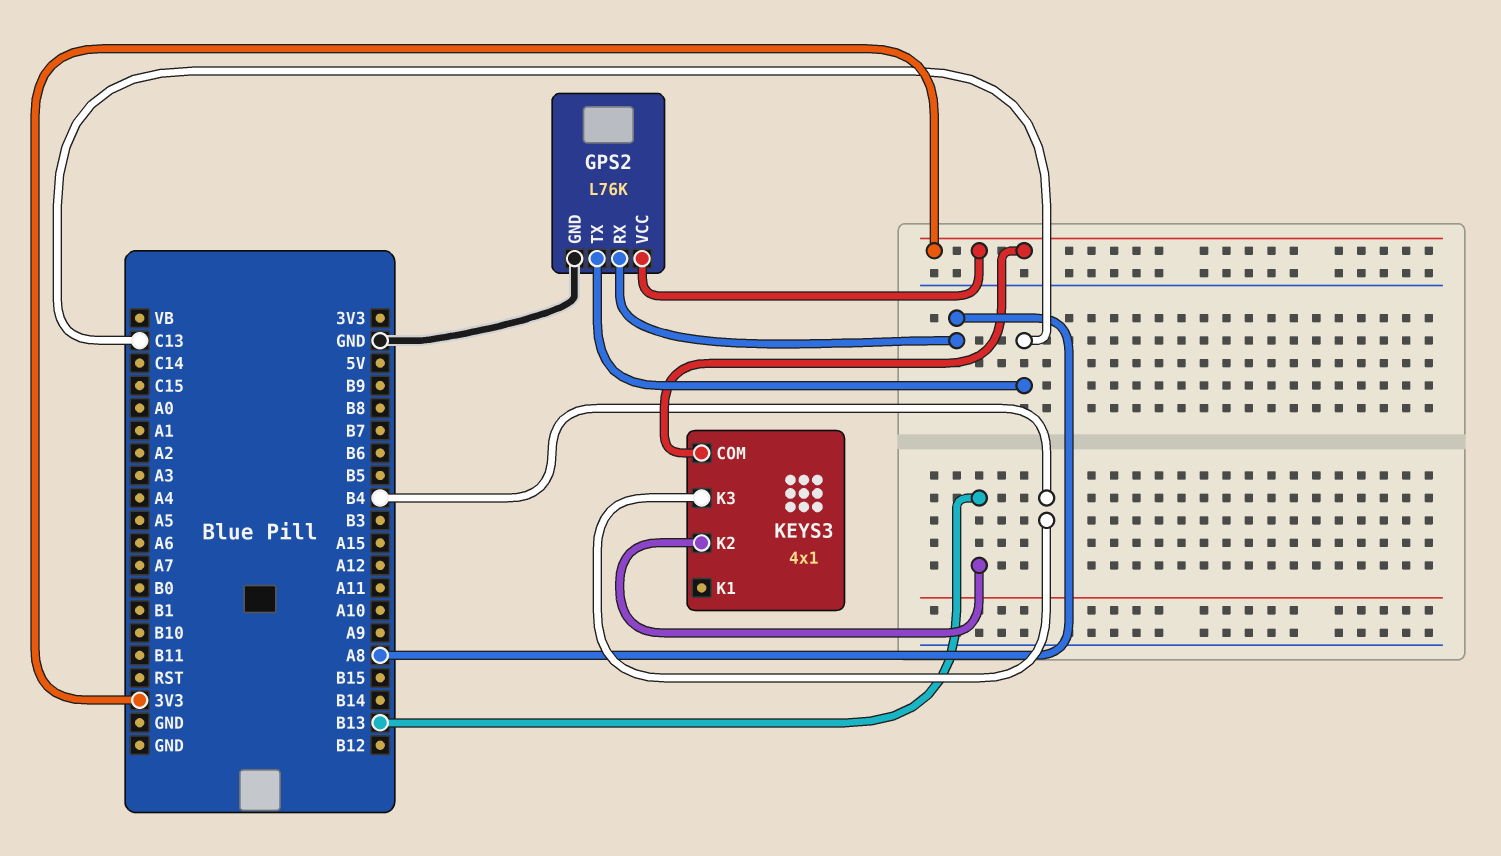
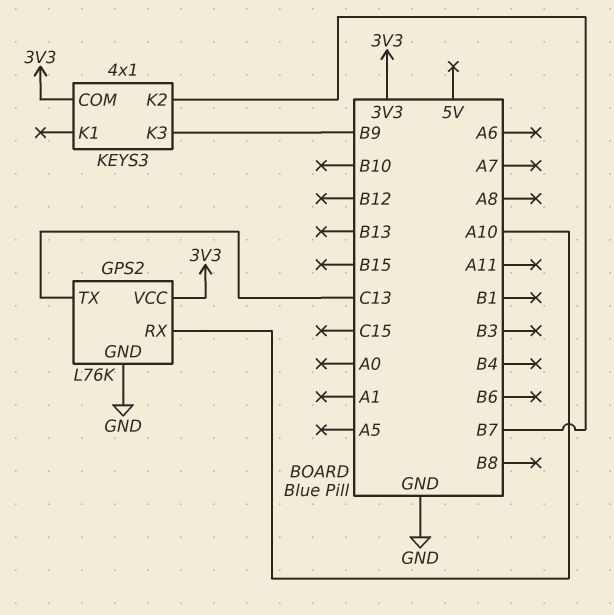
GPS2 pin RX: A8 -> A10
KEYS3 pin K2: B13 -> B7
KEYS3 pin K3: B4 -> B9

